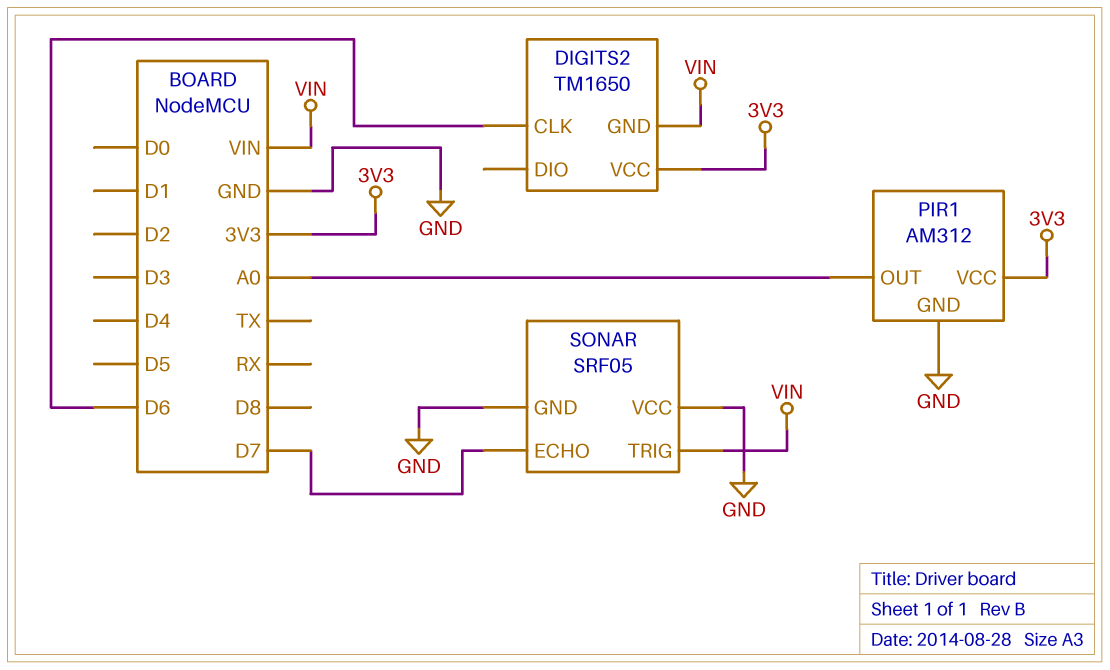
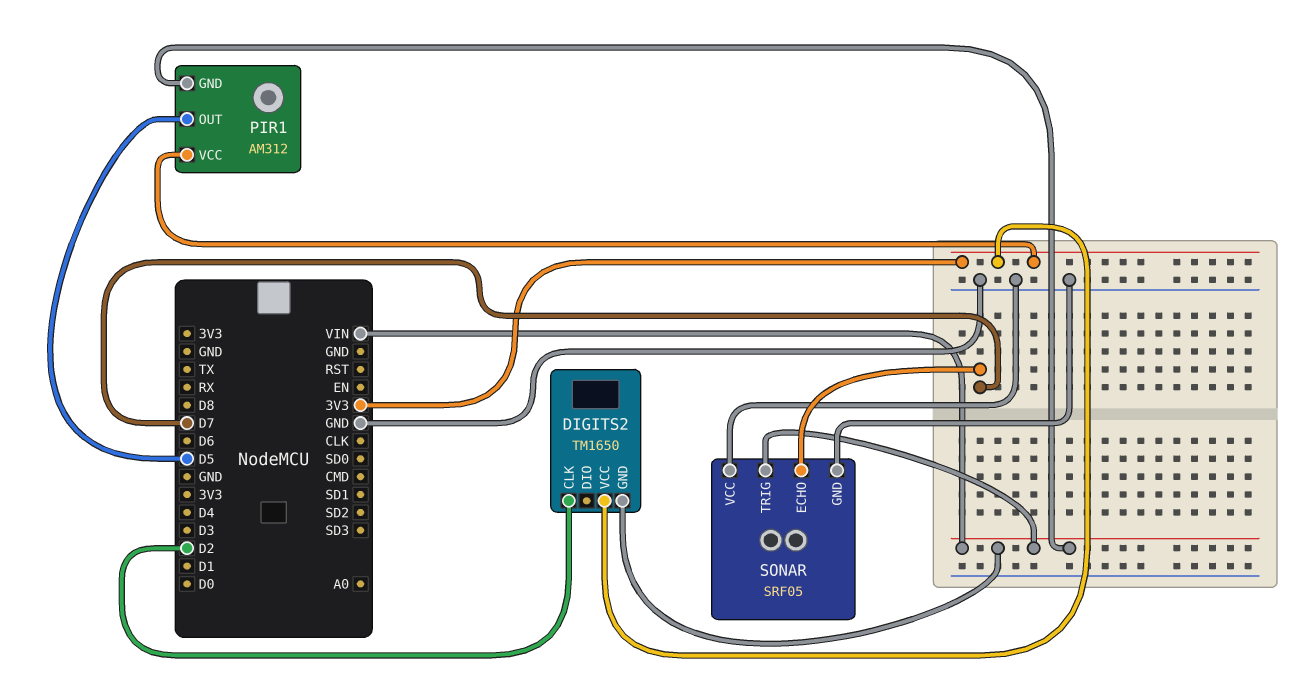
DIGITS2 pin CLK: D6 -> D2
PIR1 pin GND: GND -> VIN
PIR1 pin OUT: A0 -> D5

